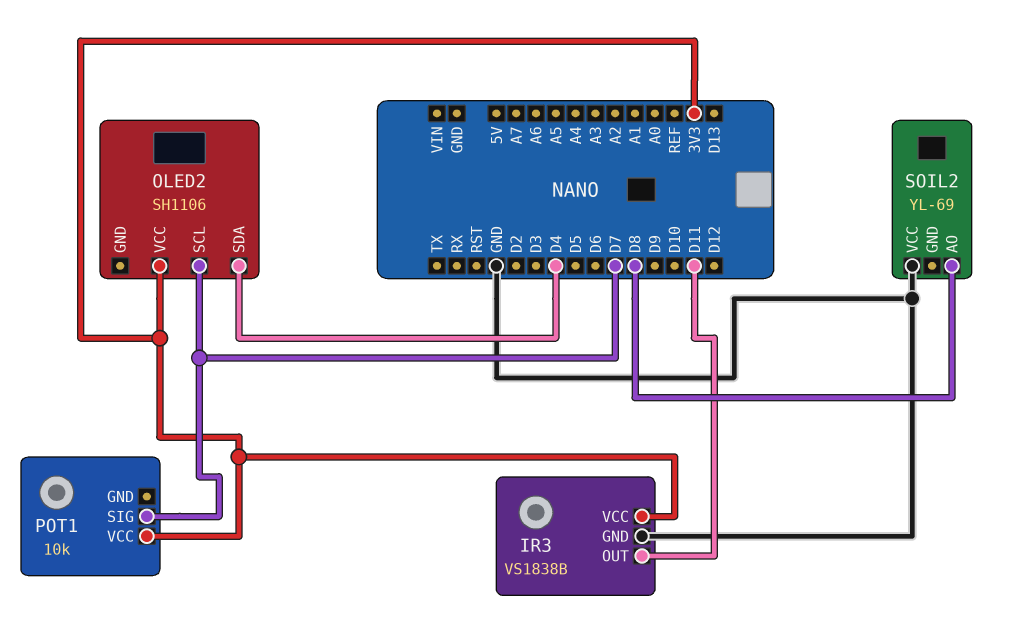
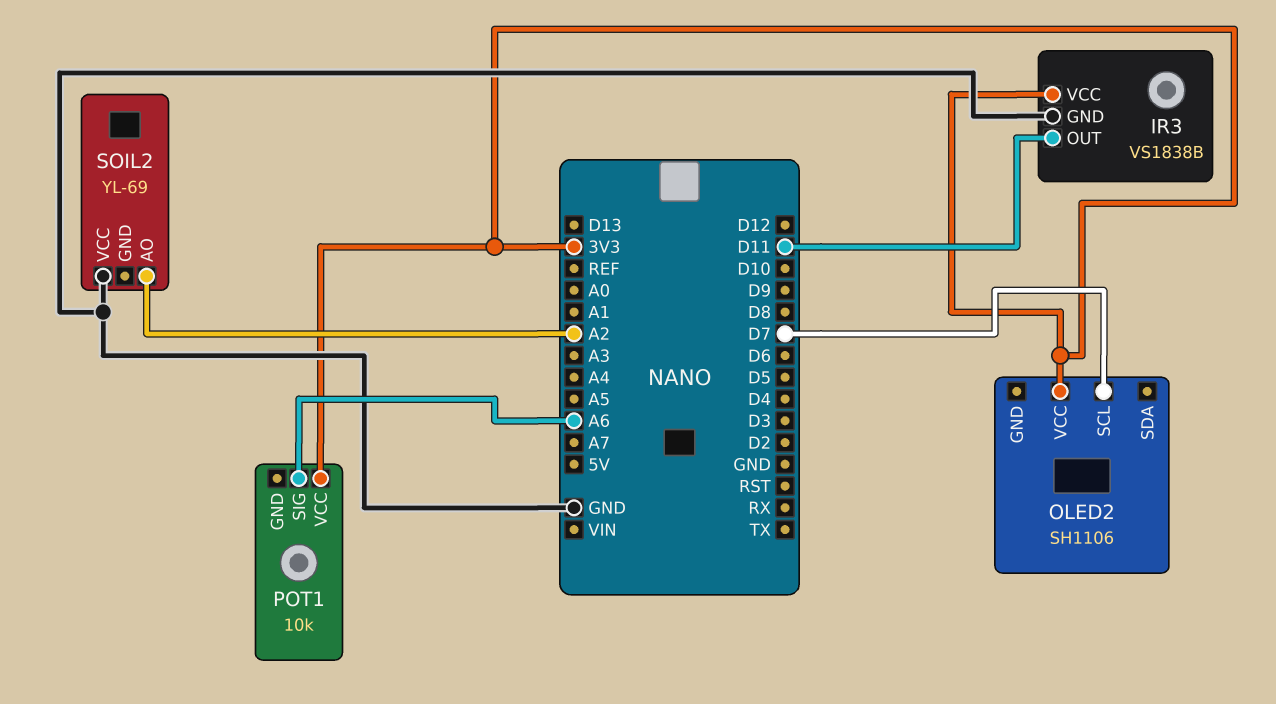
OLED2 pin SDA: D4 -> none
POT1 pin SIG: D7 -> A6
SOIL2 pin AO: D8 -> A2

